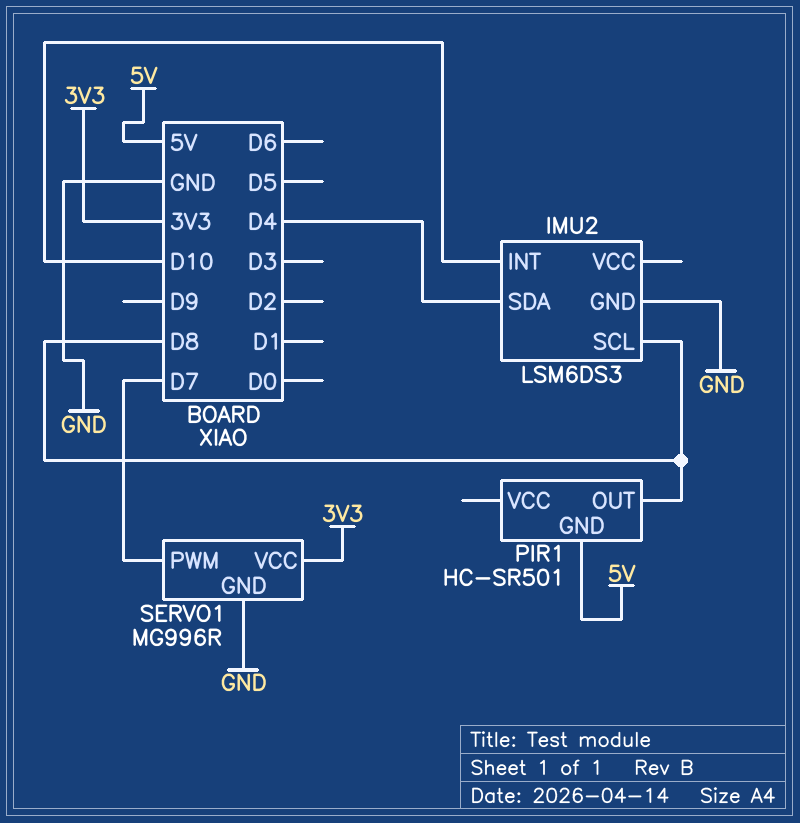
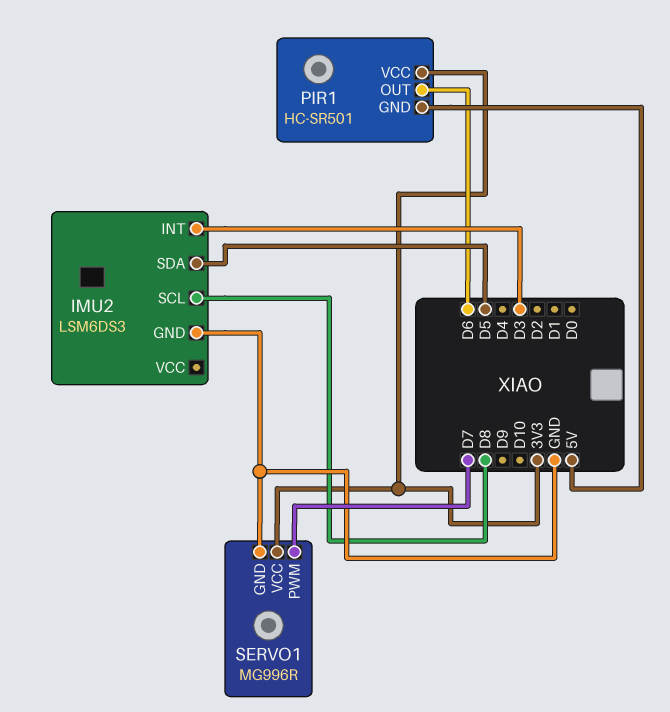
IMU2 pin INT: D10 -> D3
IMU2 pin SDA: D4 -> D5
PIR1 pin OUT: D8 -> D6
PIR1 pin VCC: none -> 3V3

